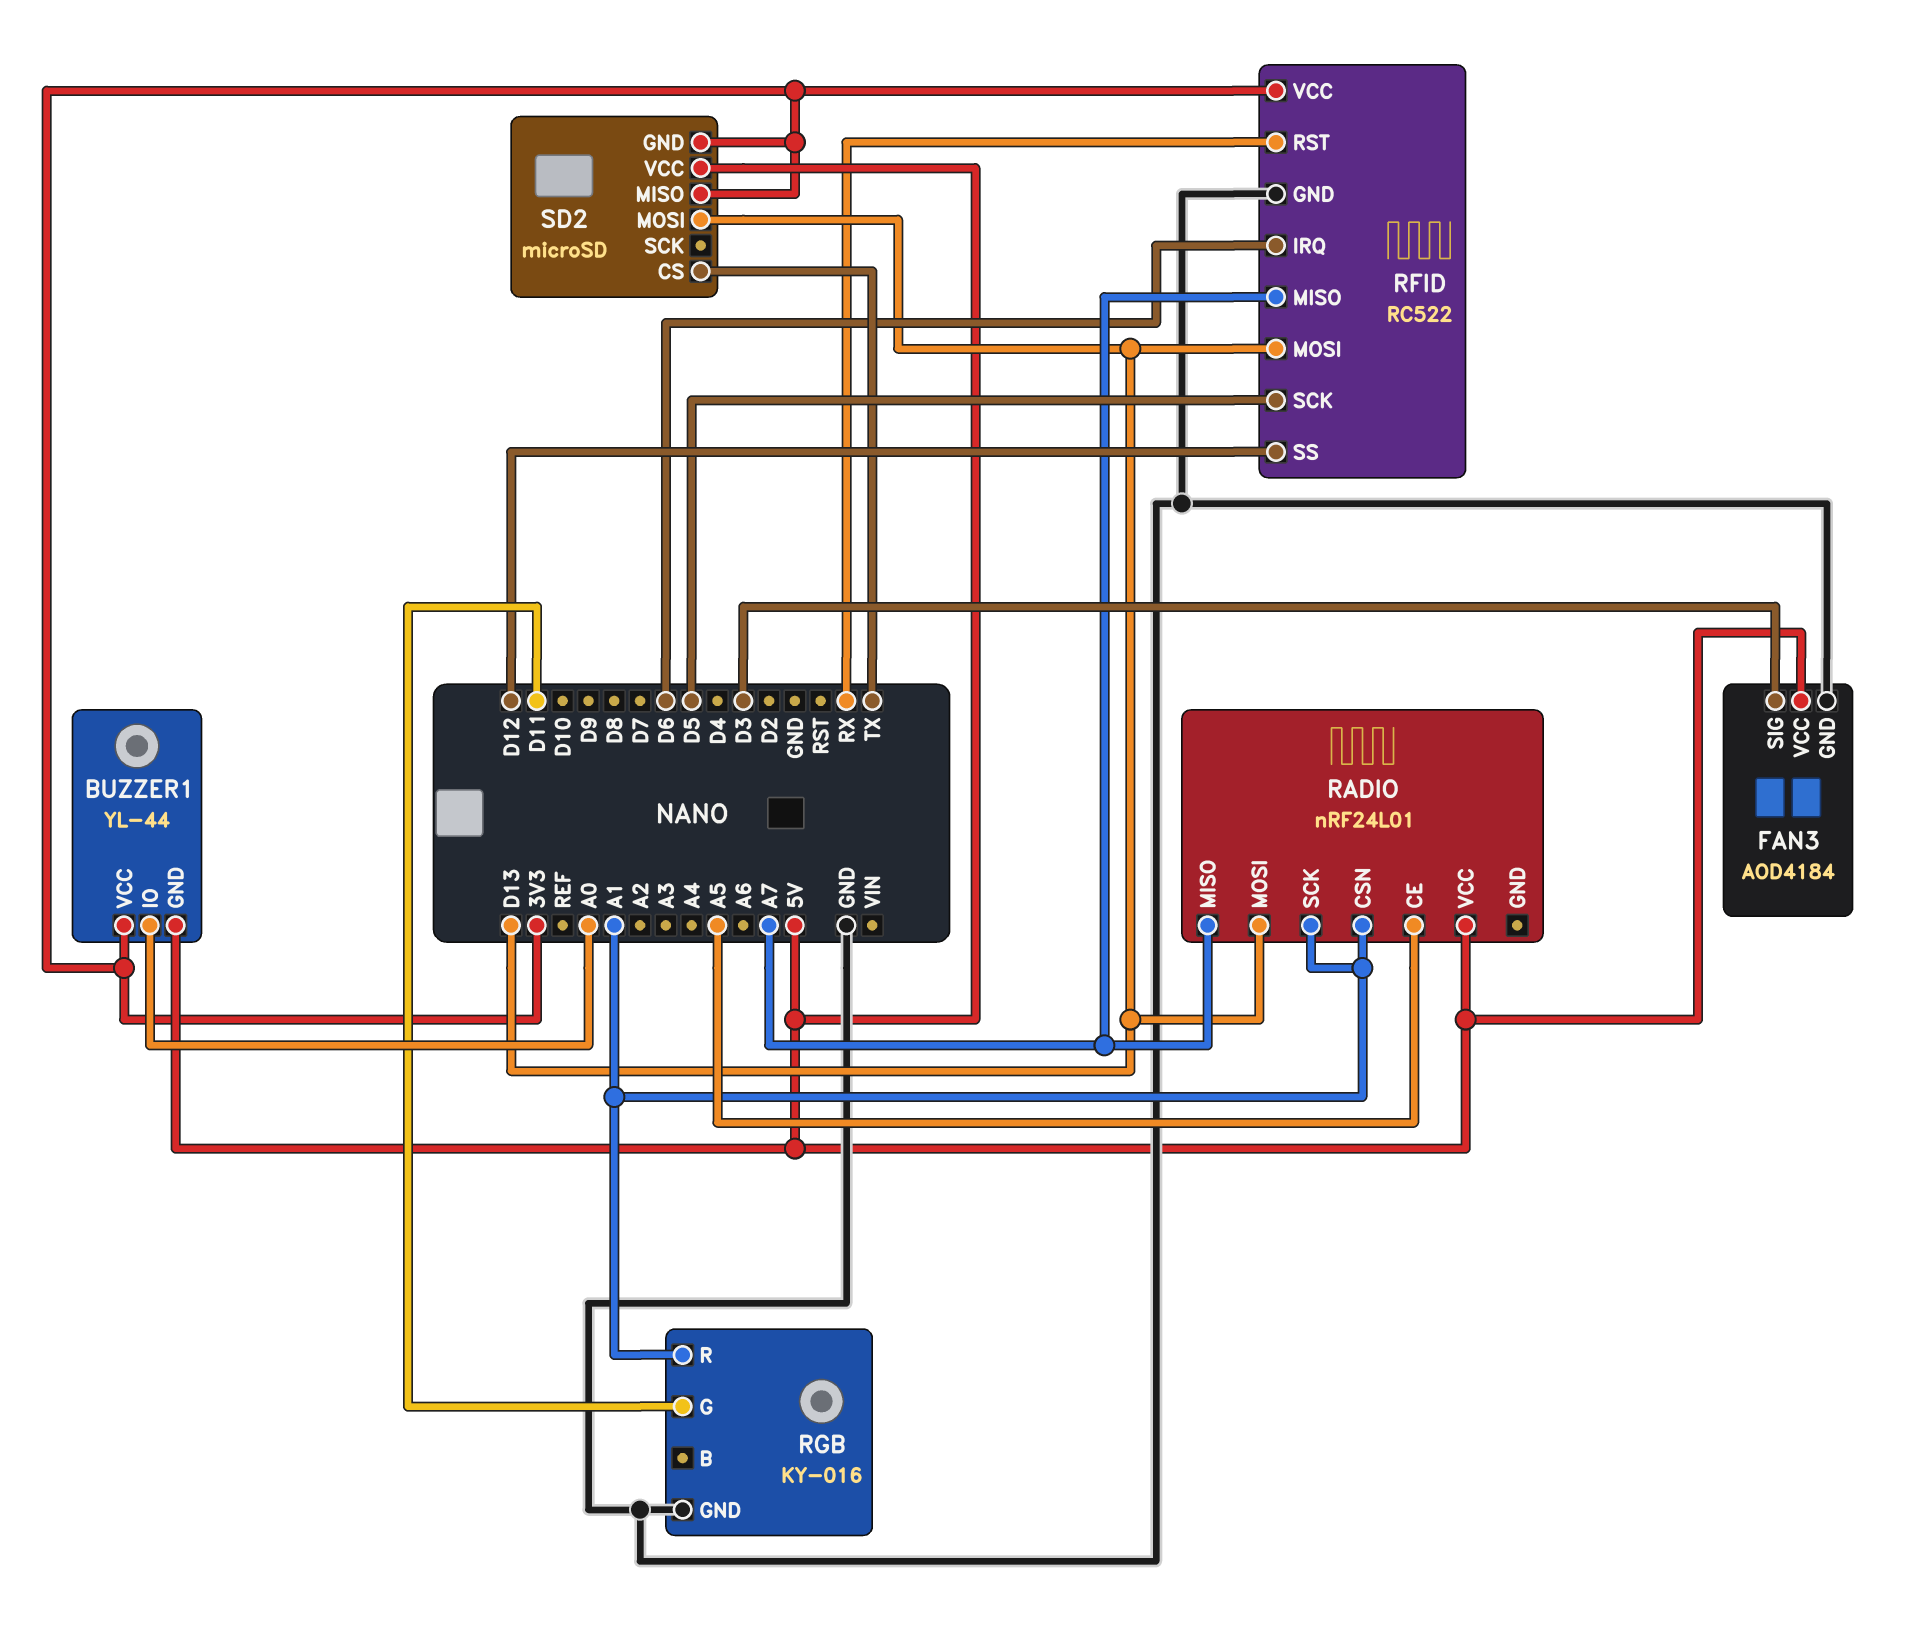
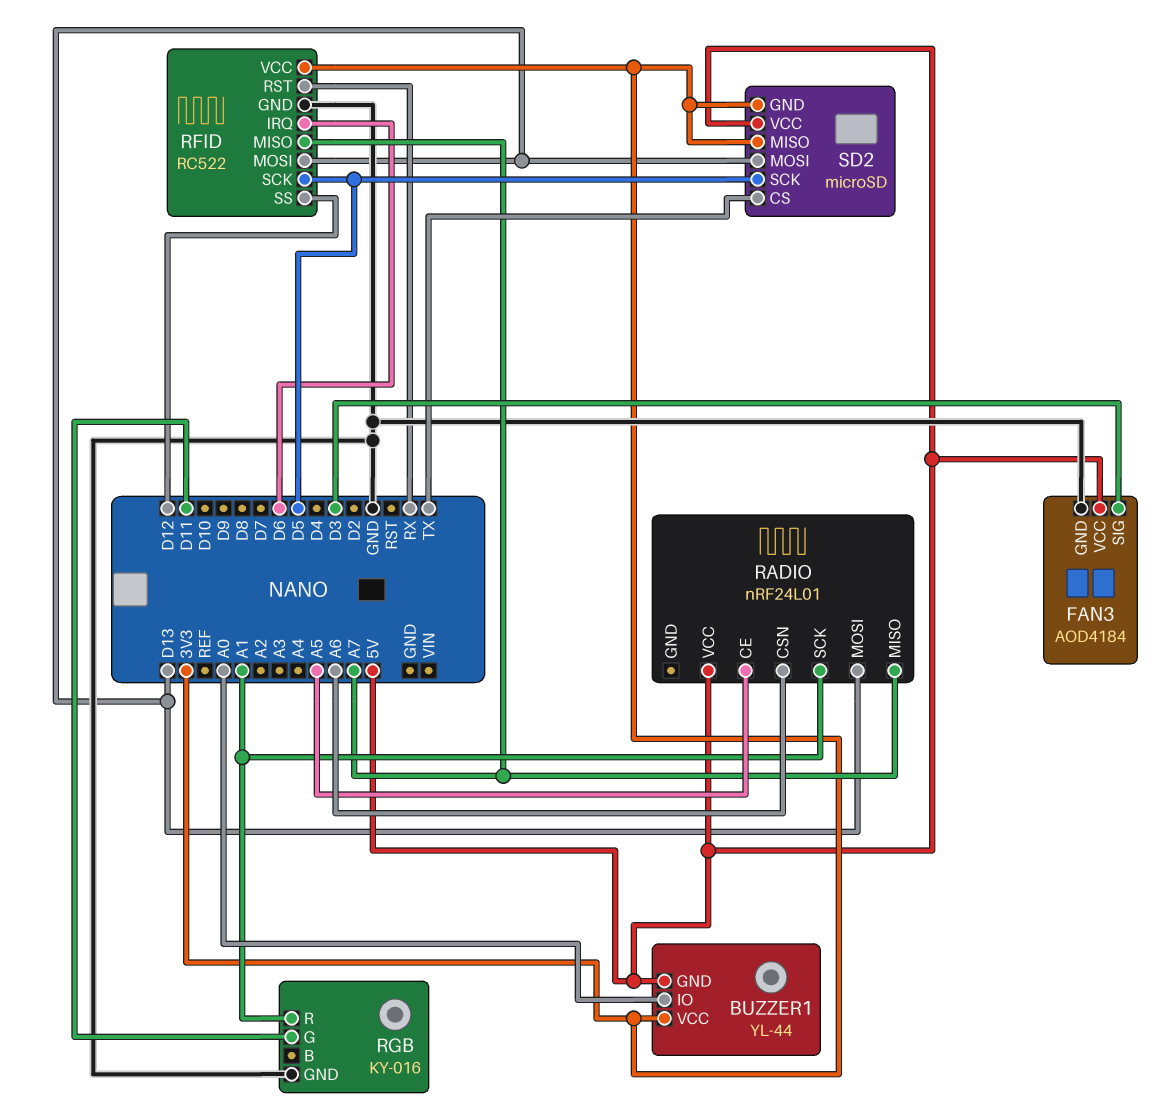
RADIO pin CSN: A1 -> A6
SD2 pin SCK: none -> D5

